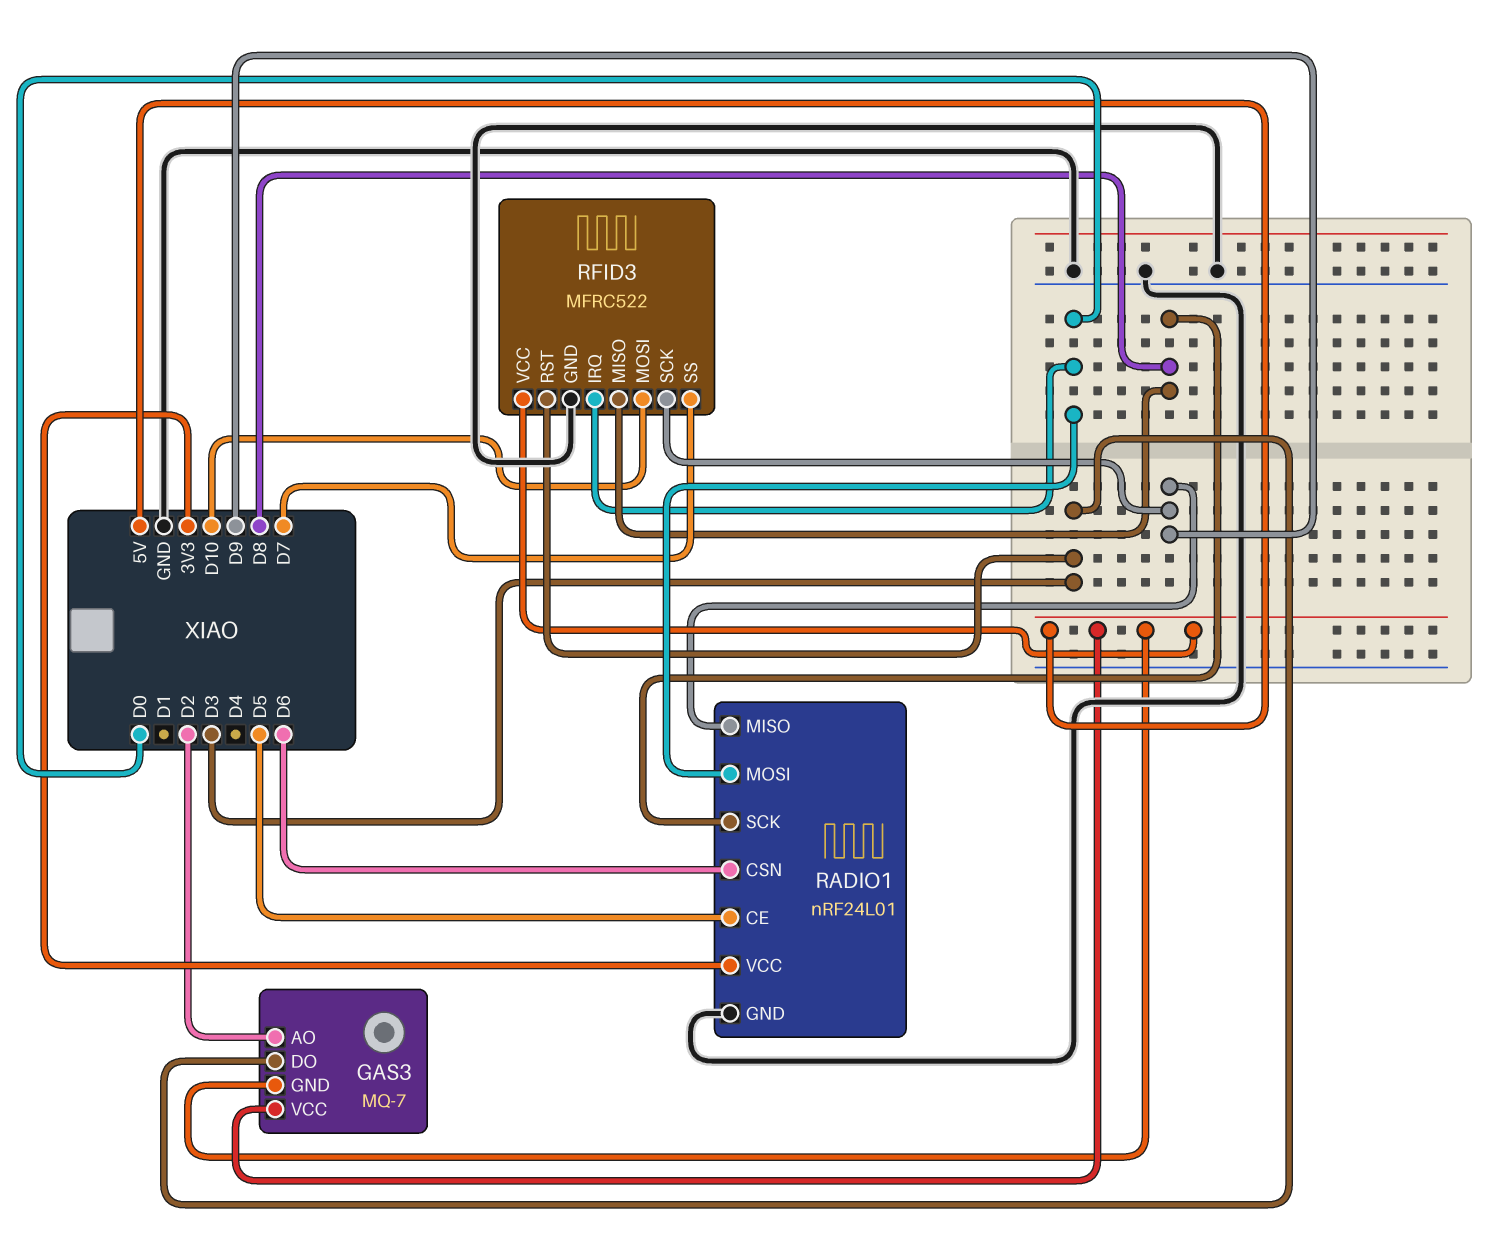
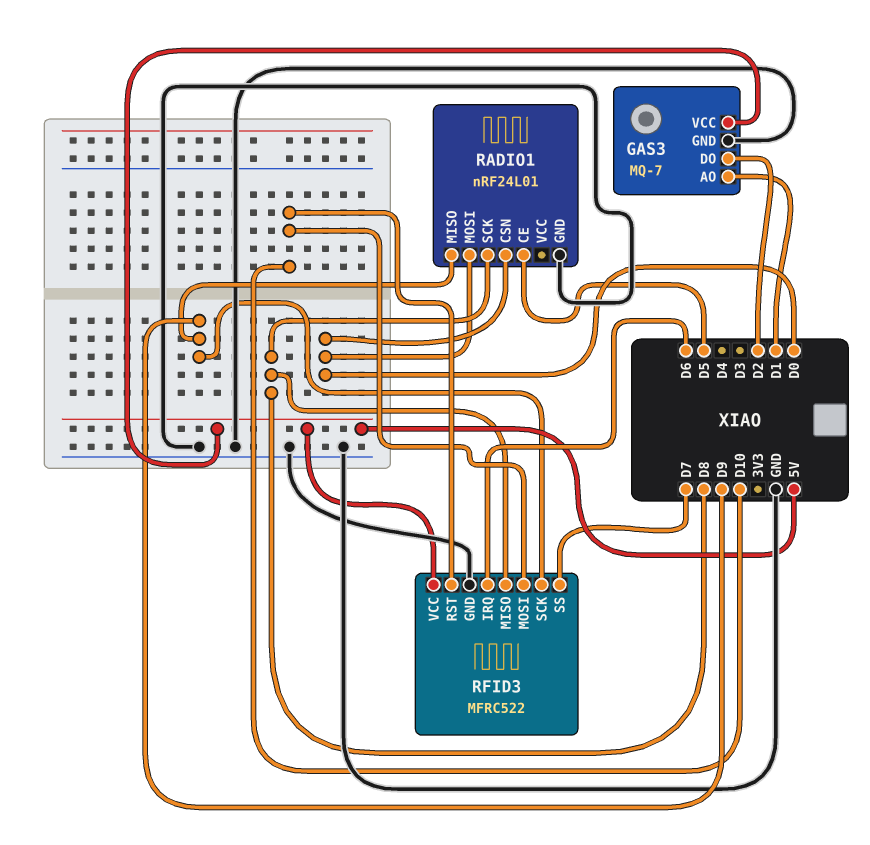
GAS3 pin AO: D2 -> D1
GAS3 pin DO: D3 -> D2
GAS3 pin GND: 5V -> GND
RADIO1 pin CSN: D6 -> D0
RADIO1 pin VCC: 3V3 -> none
RFID3 pin IRQ: D0 -> D6
RFID3 pin RST: D3 -> D10

